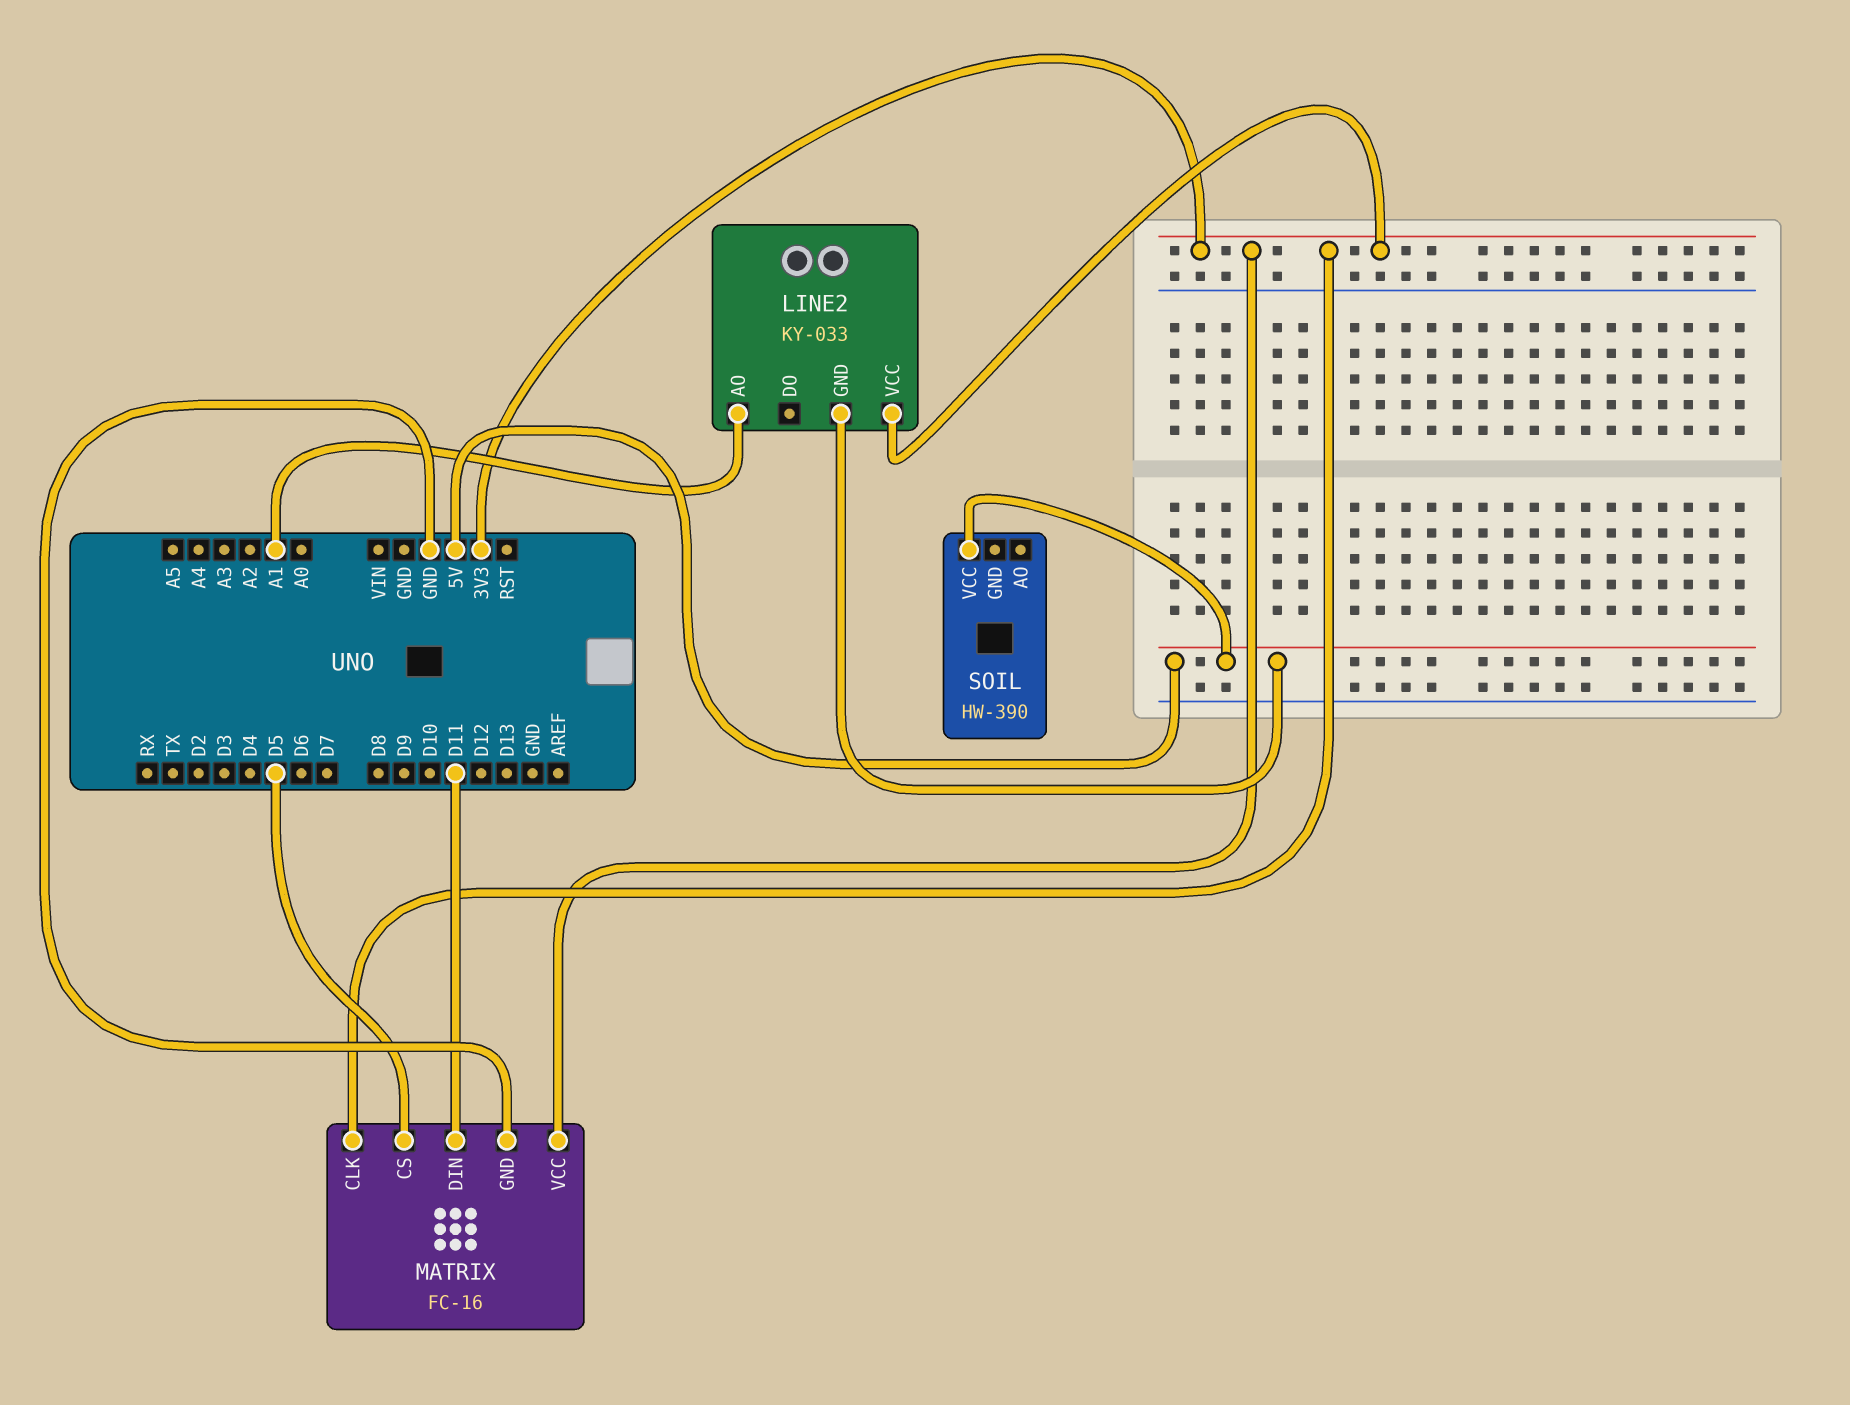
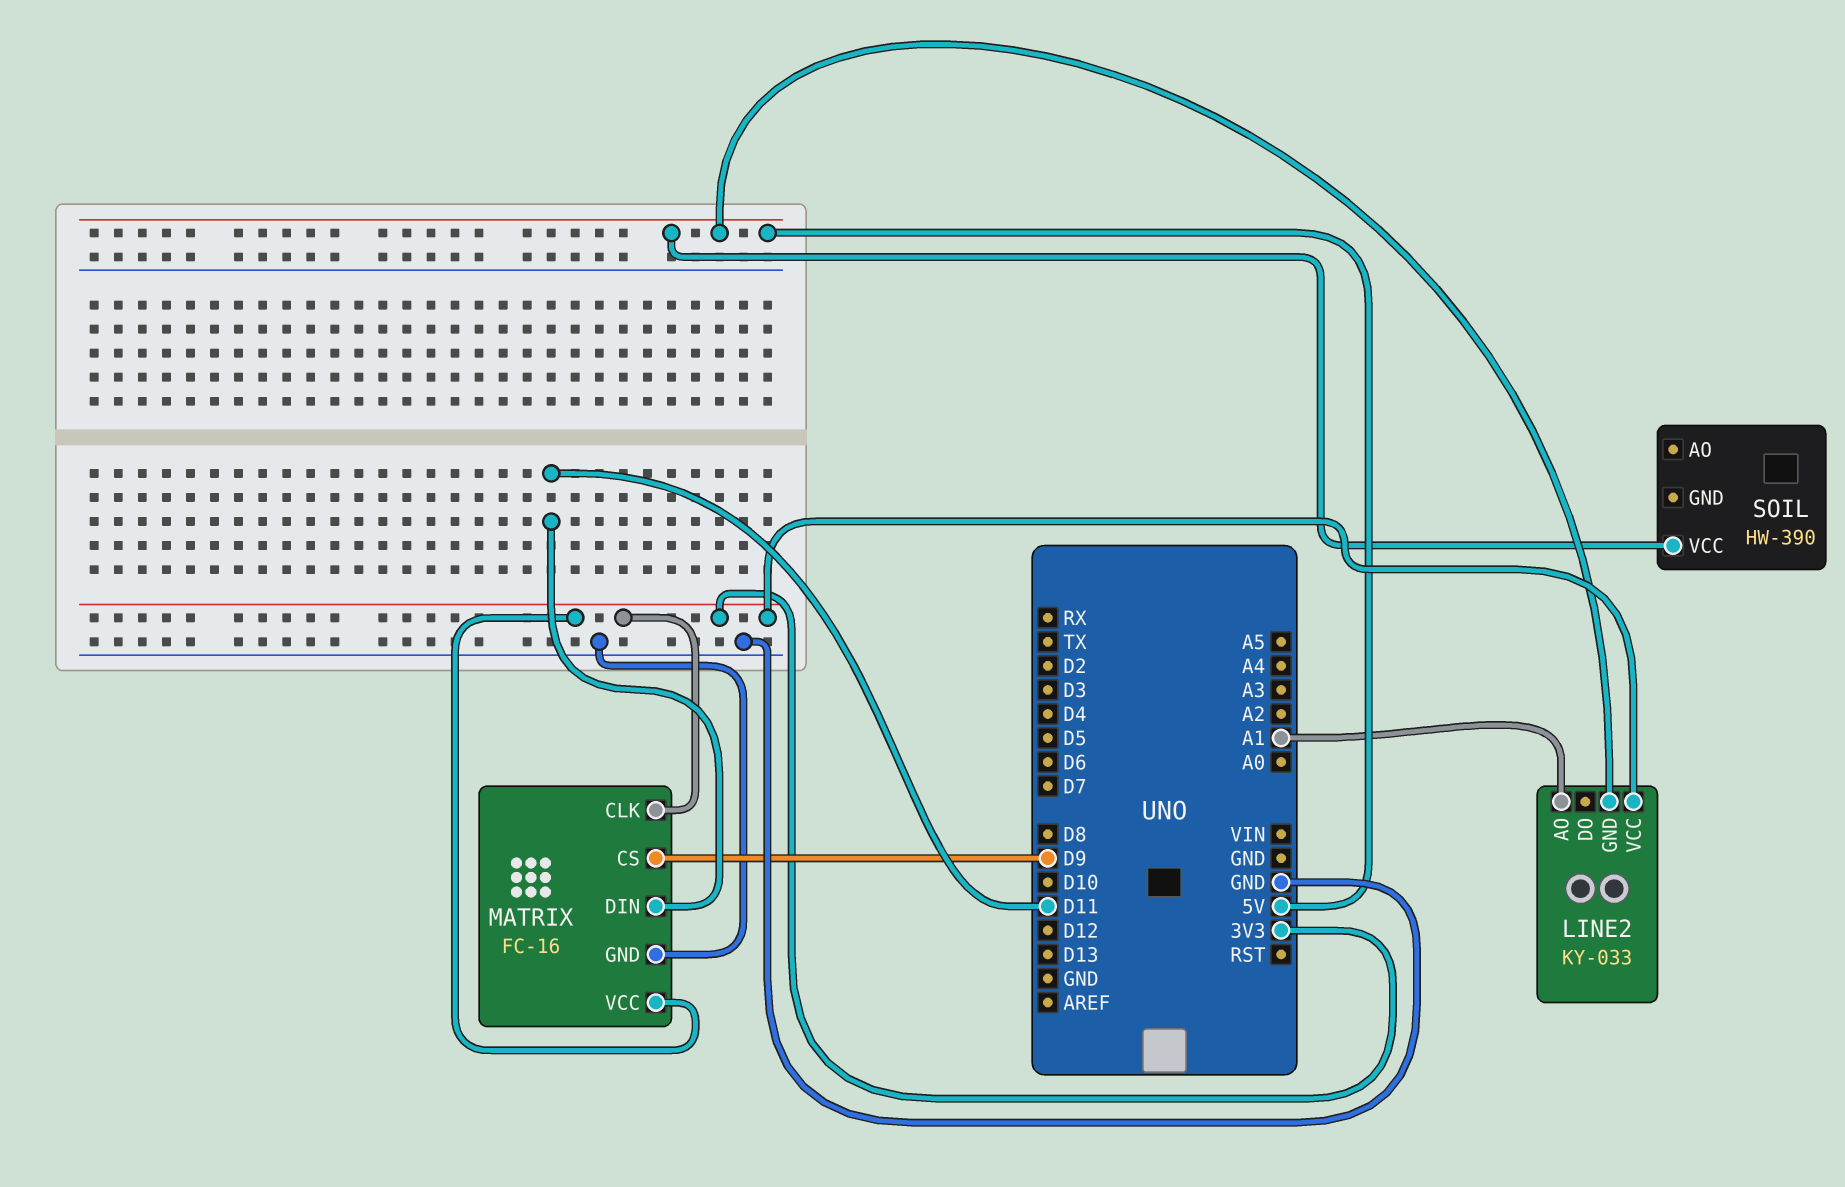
MATRIX pin CS: D5 -> D9

